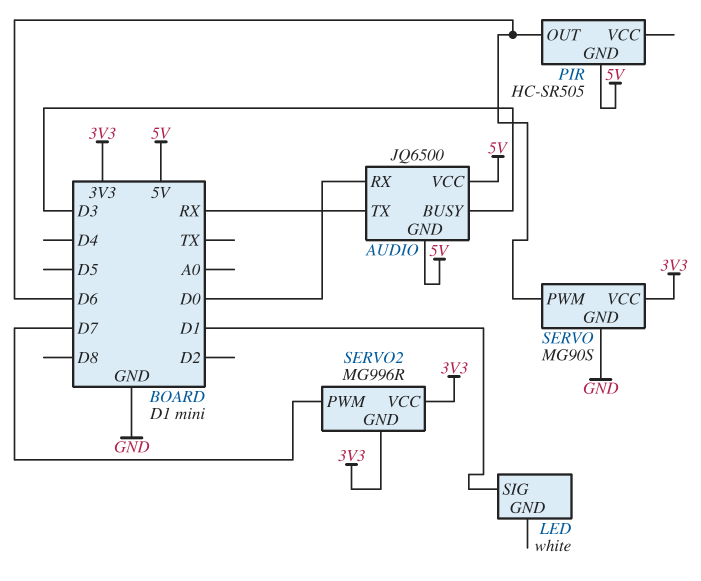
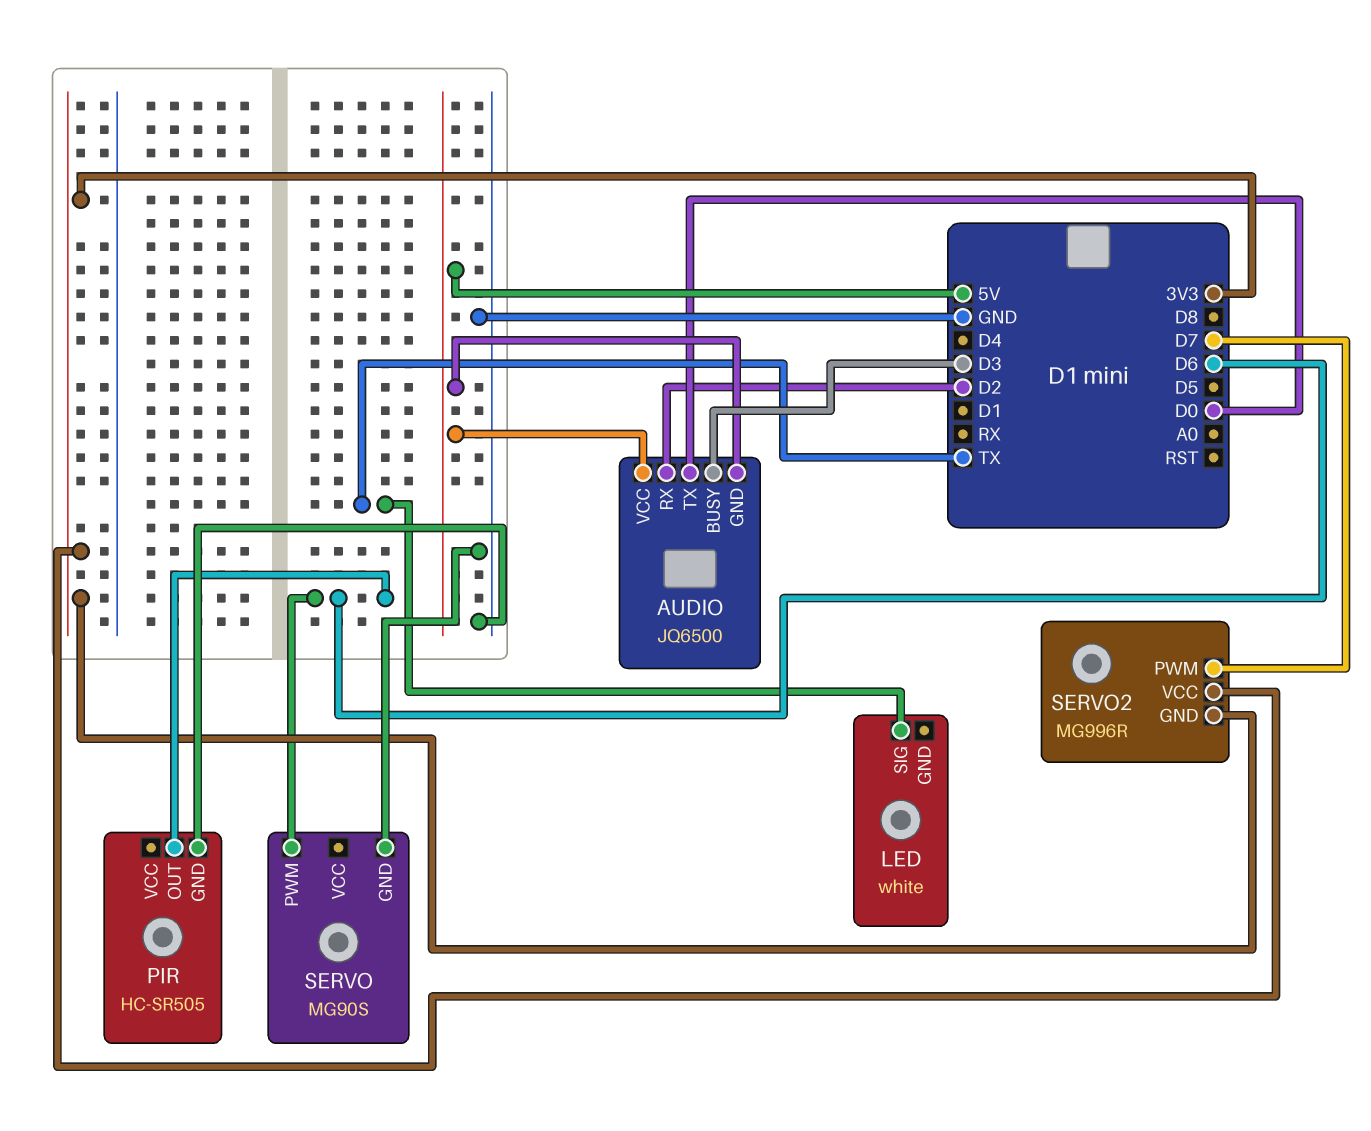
AUDIO pin RX: D0 -> D2
AUDIO pin TX: RX -> D0
LED pin SIG: D1 -> TX
PIR pin GND: 5V -> GND
SERVO pin VCC: 3V3 -> none

